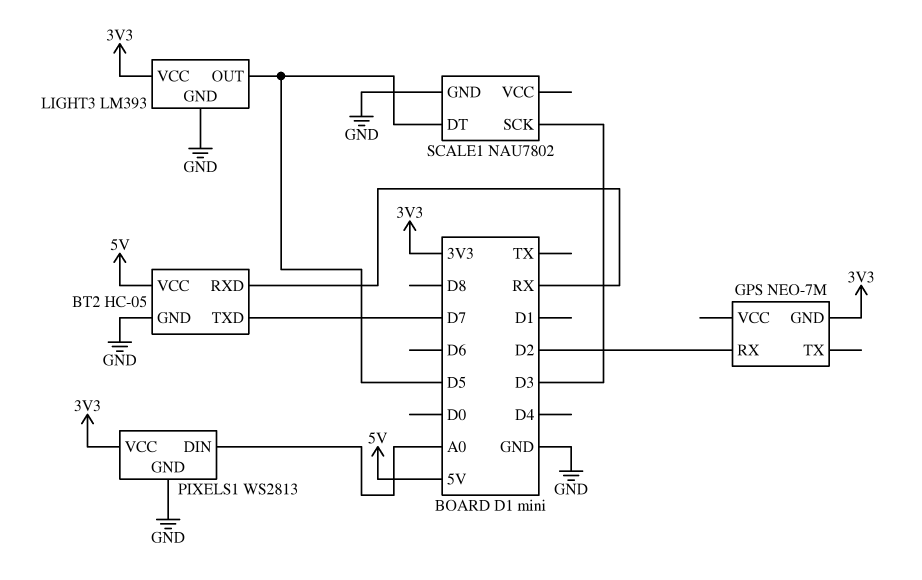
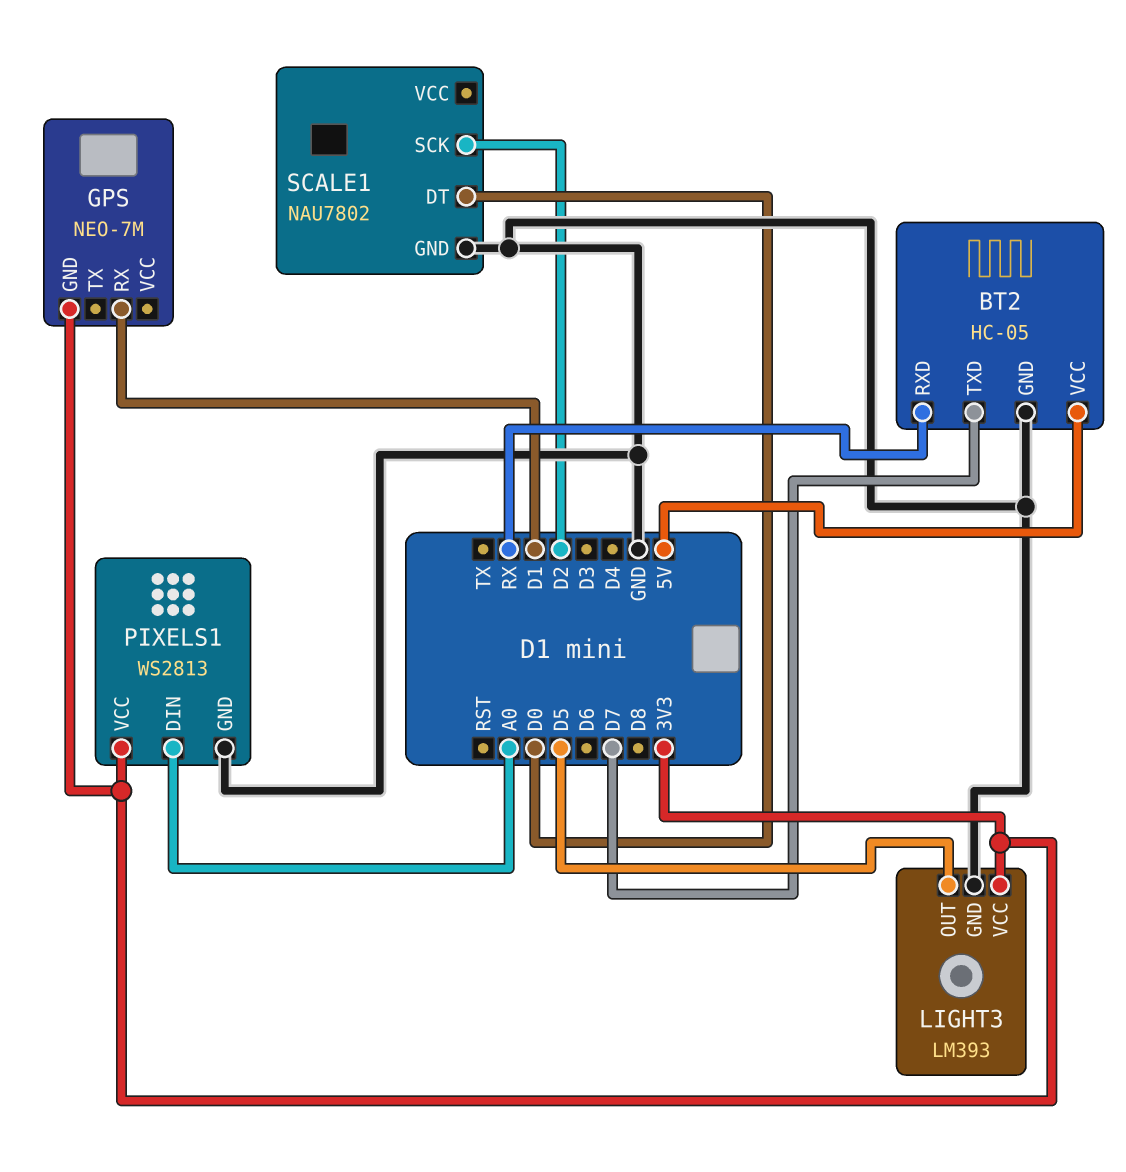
GPS pin RX: D2 -> D1
SCALE1 pin DT: D5 -> D0
SCALE1 pin SCK: D3 -> D2

